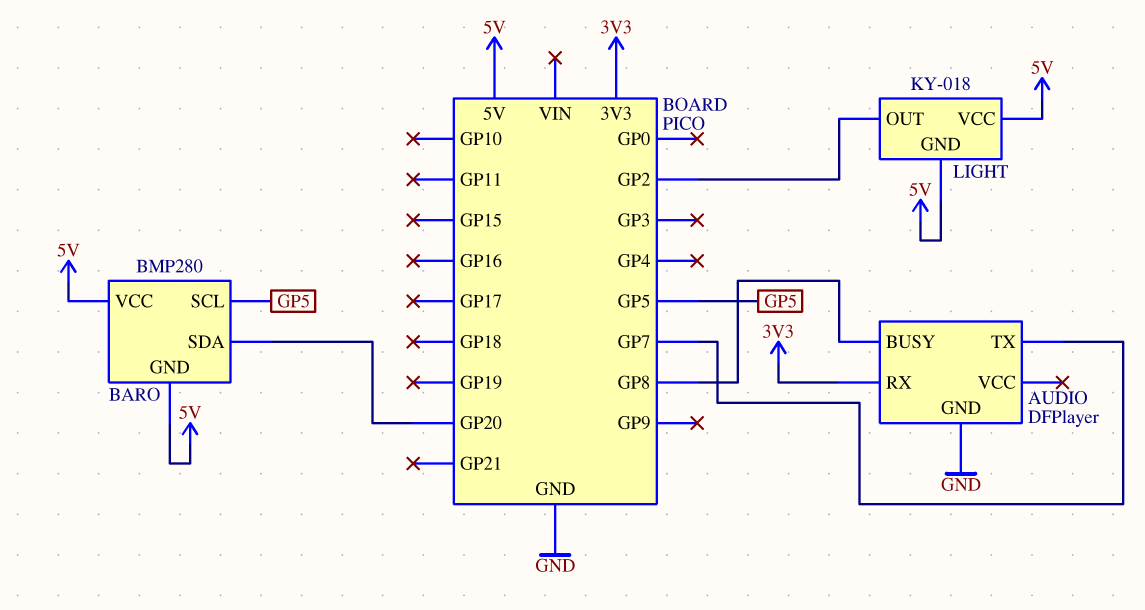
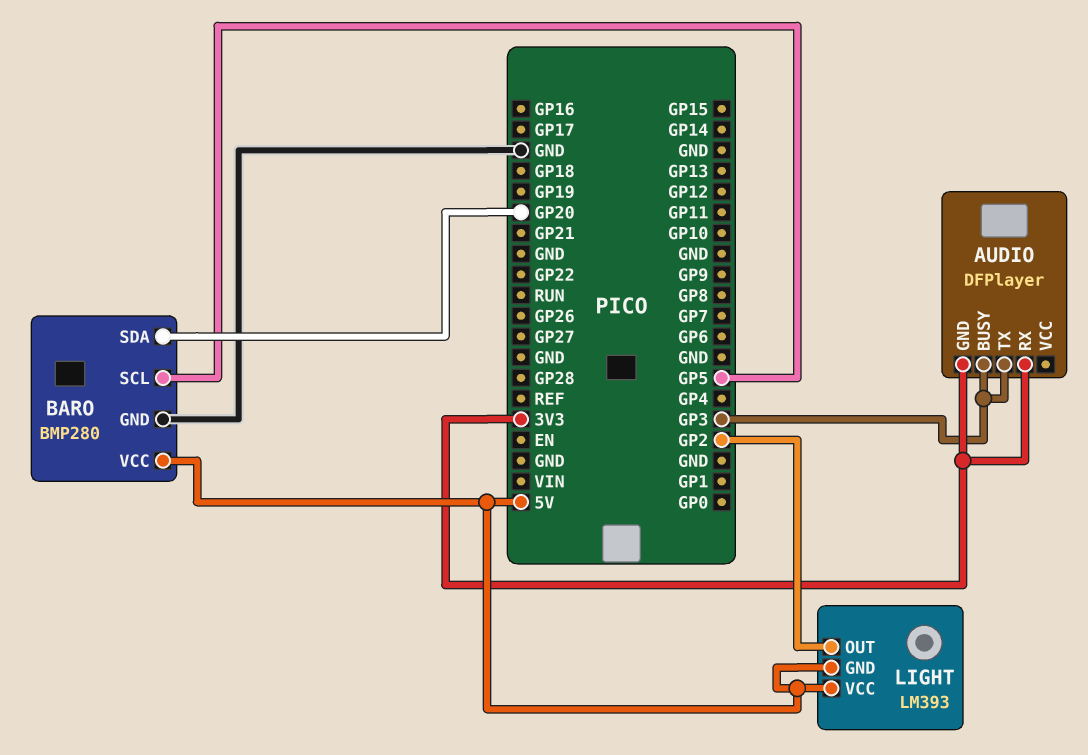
AUDIO pin BUSY: GP8 -> GP3
AUDIO pin GND: GND -> 3V3
AUDIO pin TX: GP7 -> GP3
BARO pin GND: 5V -> GND
LIGHT: KY-018 -> LM393

